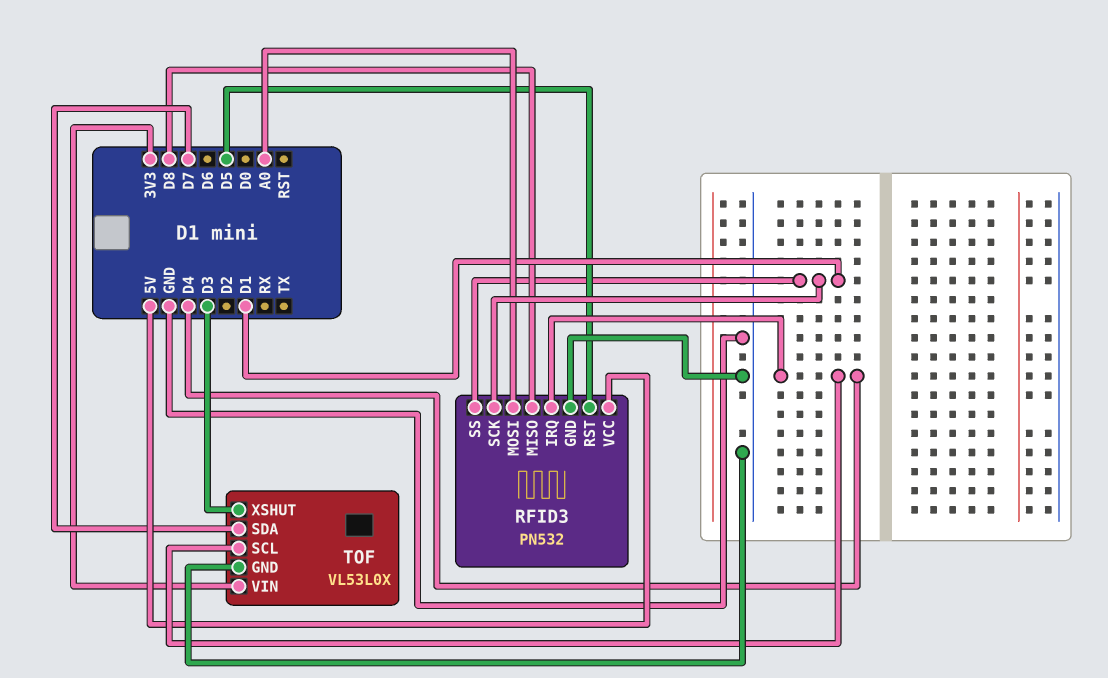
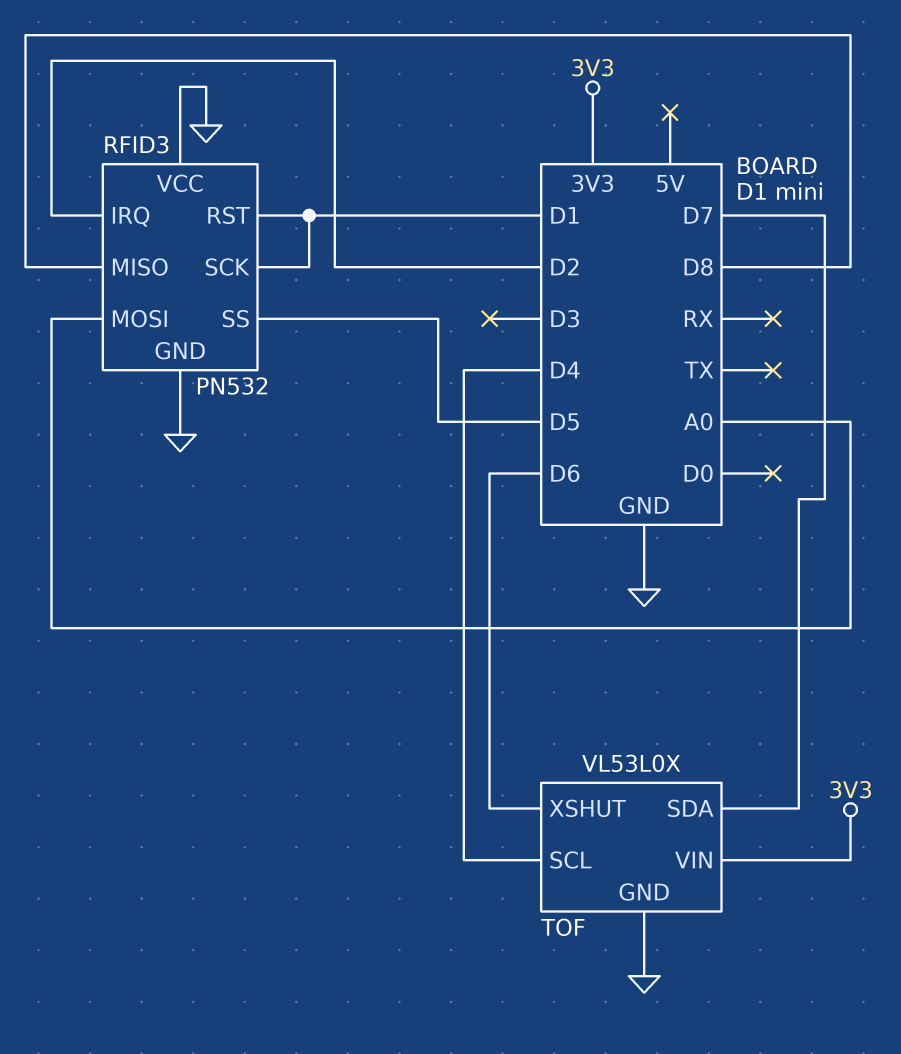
RFID3 pin IRQ: D4 -> D2
RFID3 pin RST: D5 -> D1
RFID3 pin SS: D1 -> D5
RFID3 pin VCC: 5V -> GND
TOF pin XSHUT: D3 -> D6

